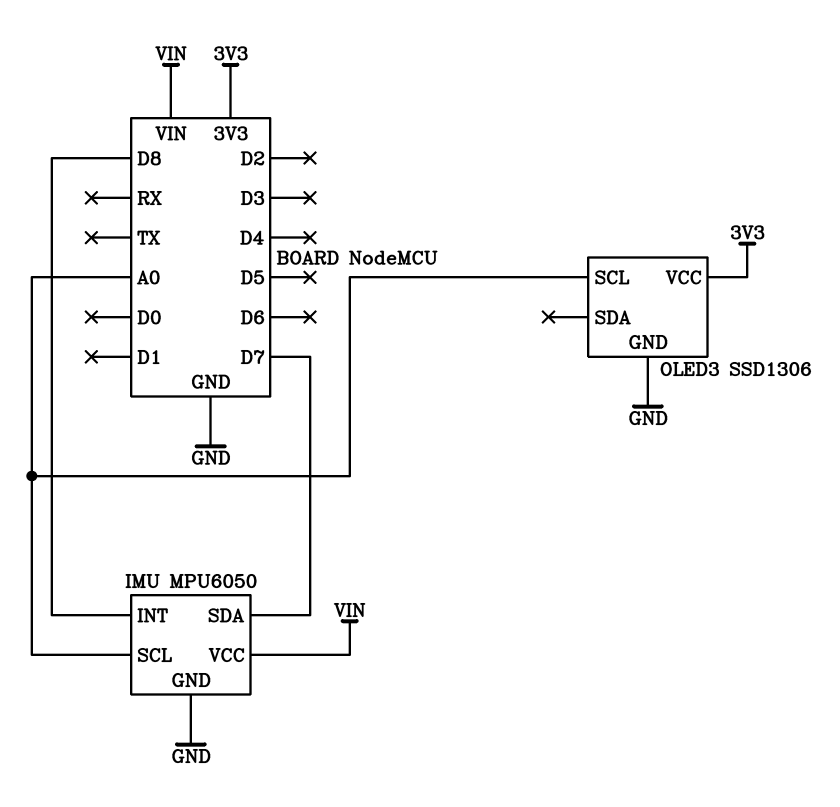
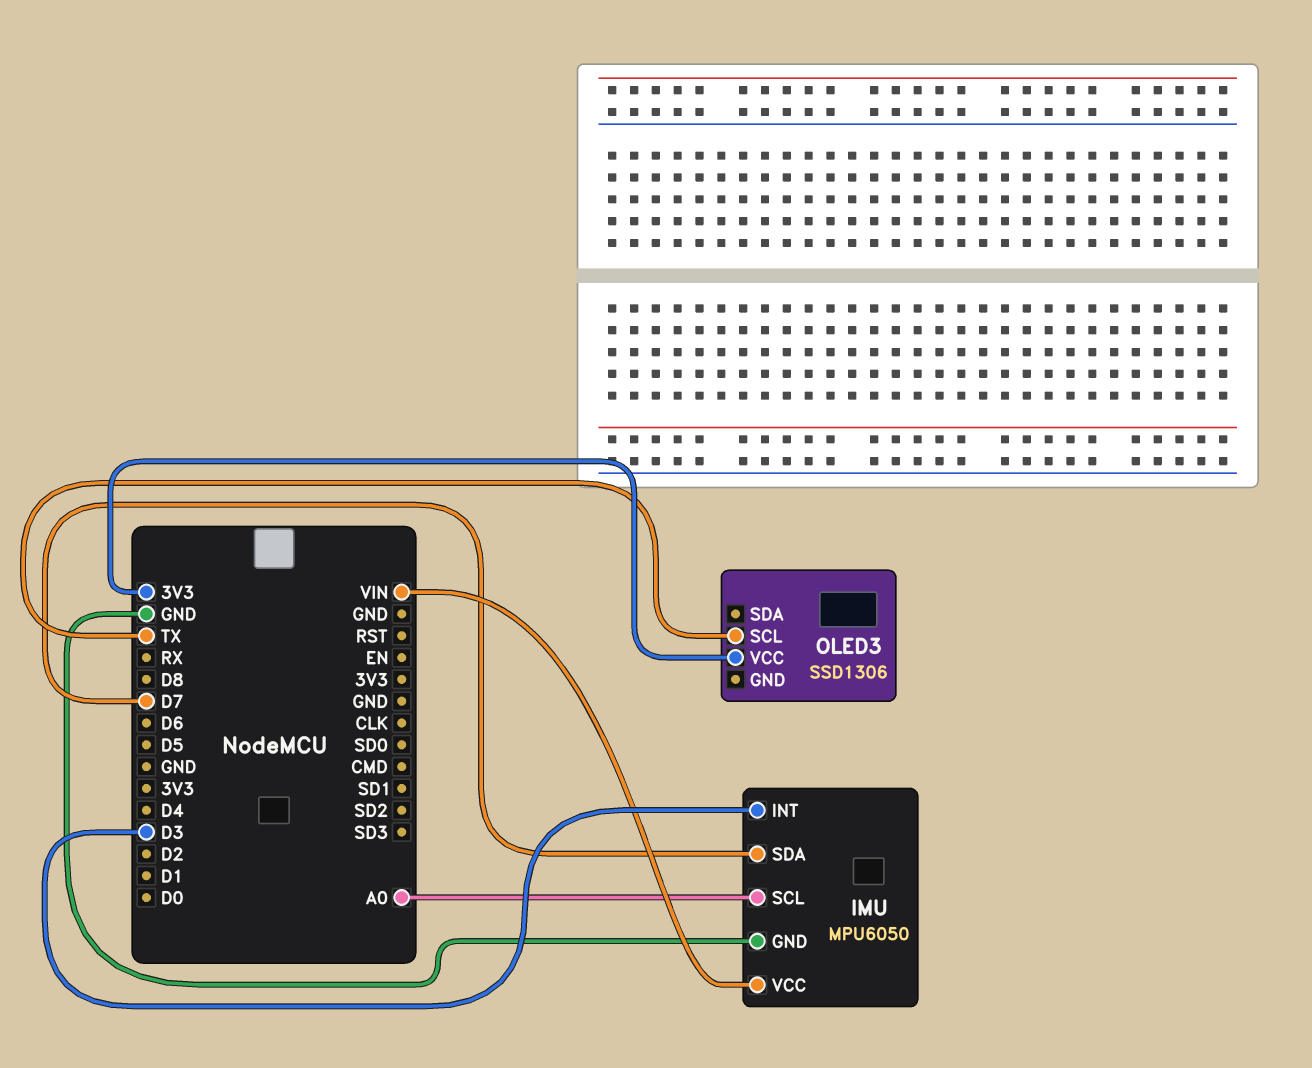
IMU pin INT: D8 -> D3
OLED3 pin GND: GND -> none
OLED3 pin SCL: A0 -> TX

